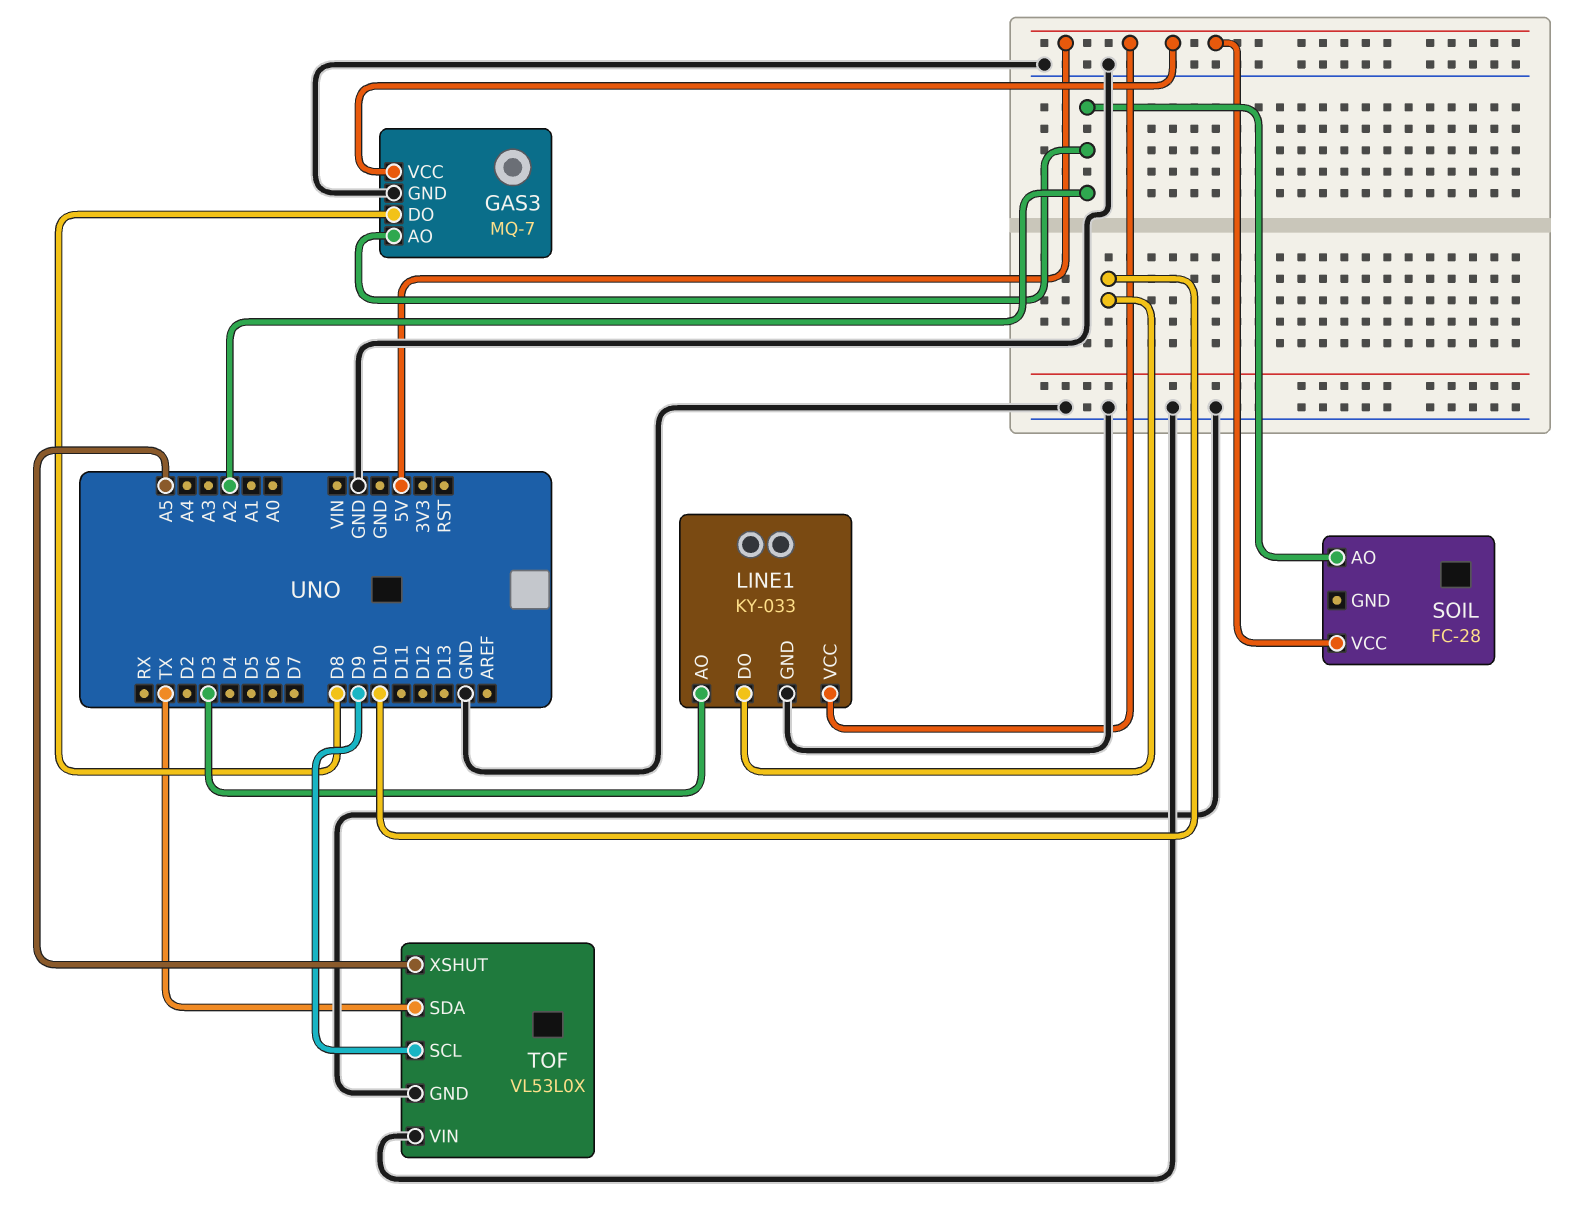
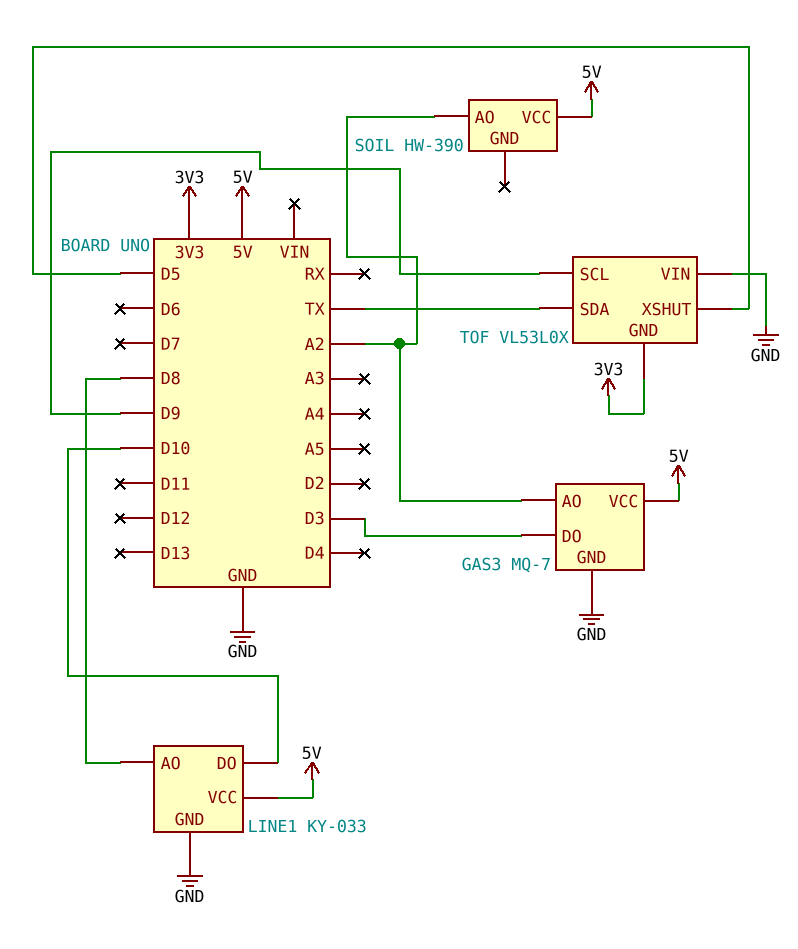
GAS3 pin DO: D8 -> D3
LINE1 pin AO: D3 -> D8
SOIL: FC-28 -> HW-390
TOF pin GND: GND -> 3V3
TOF pin XSHUT: A5 -> D5

